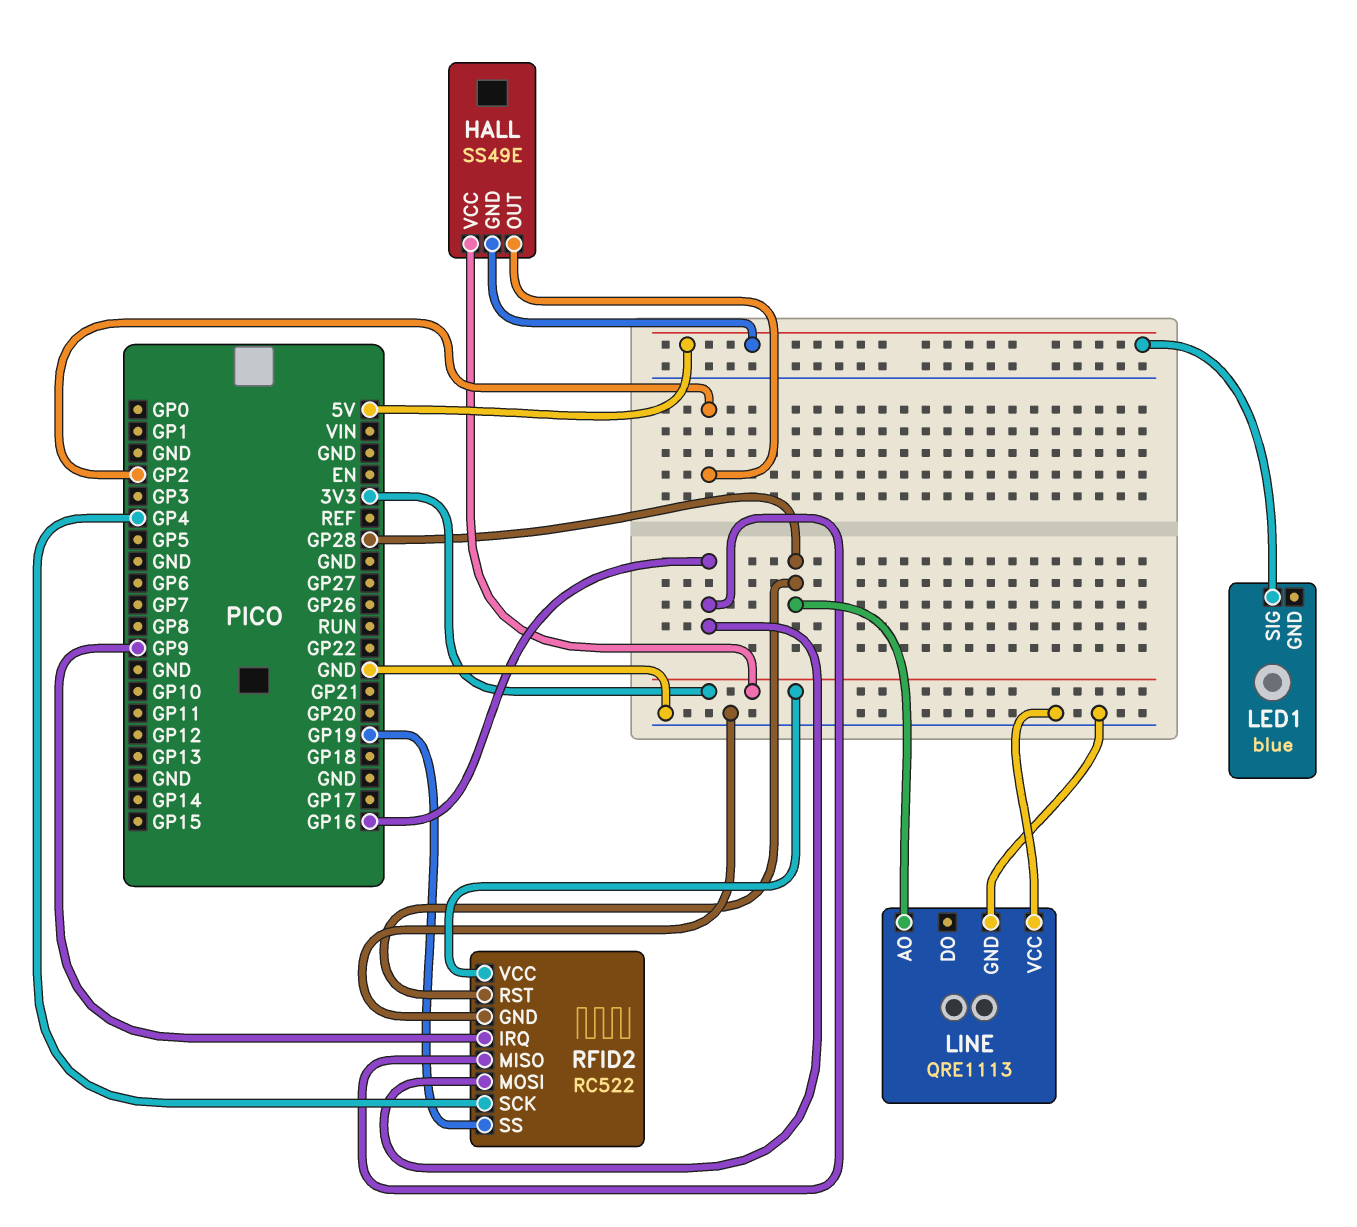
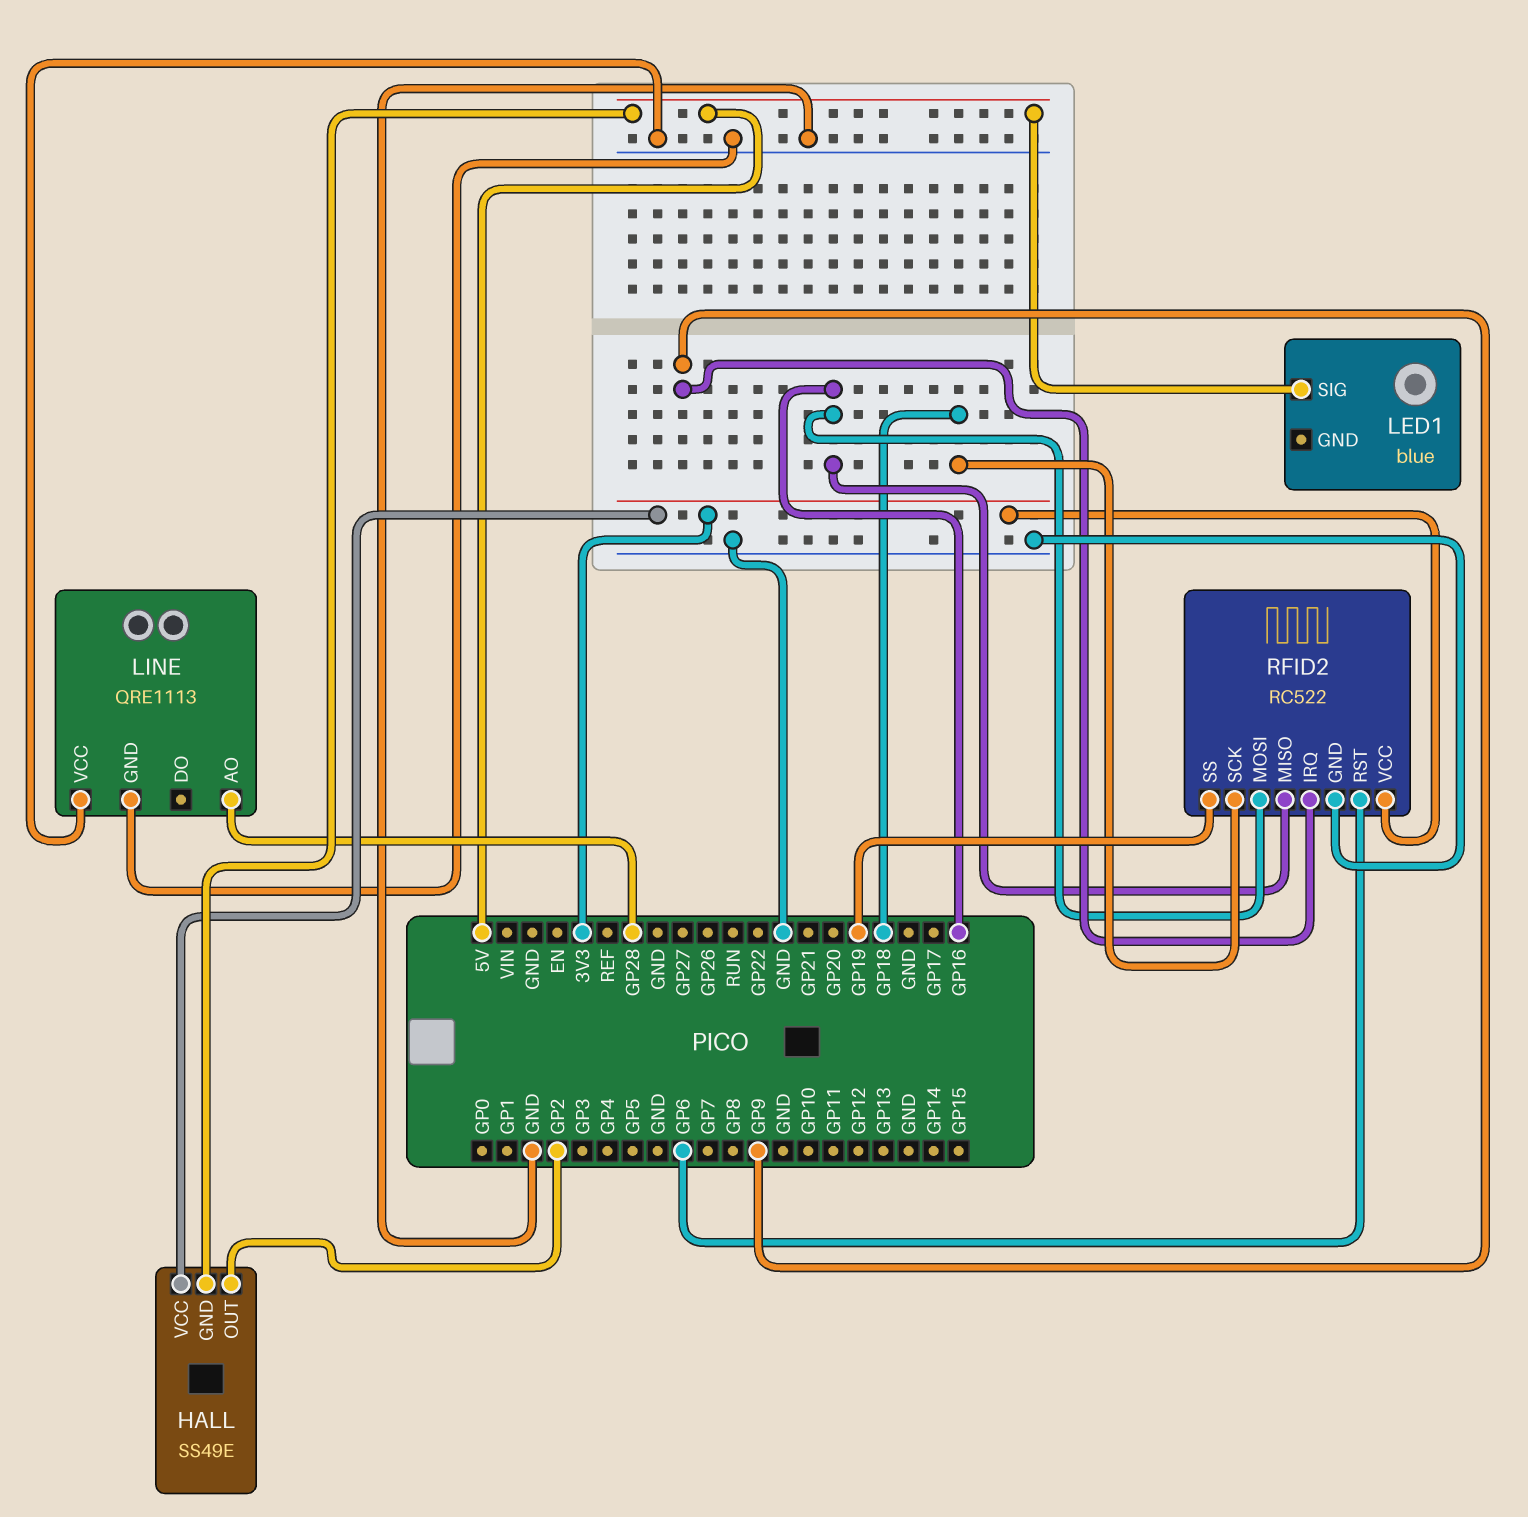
RFID2 pin RST: GP28 -> GP6
RFID2 pin SCK: GP4 -> GP18

